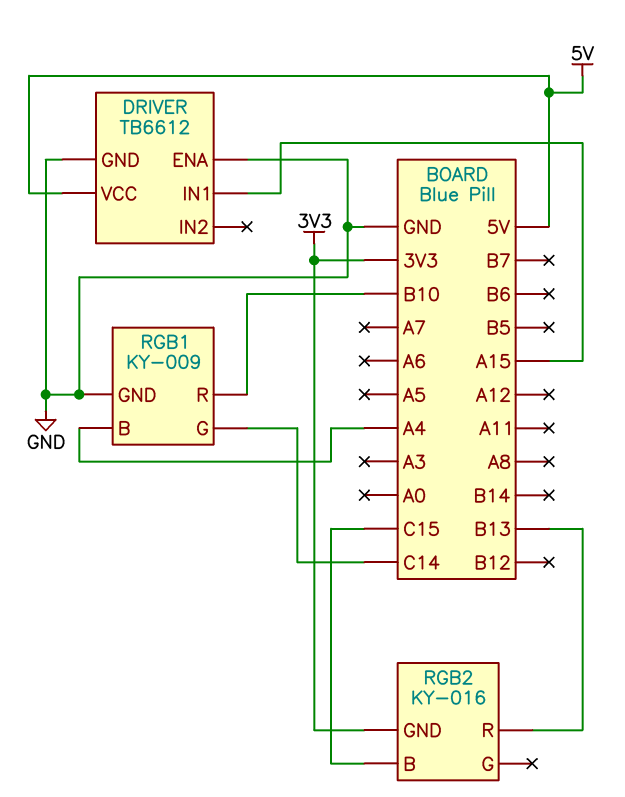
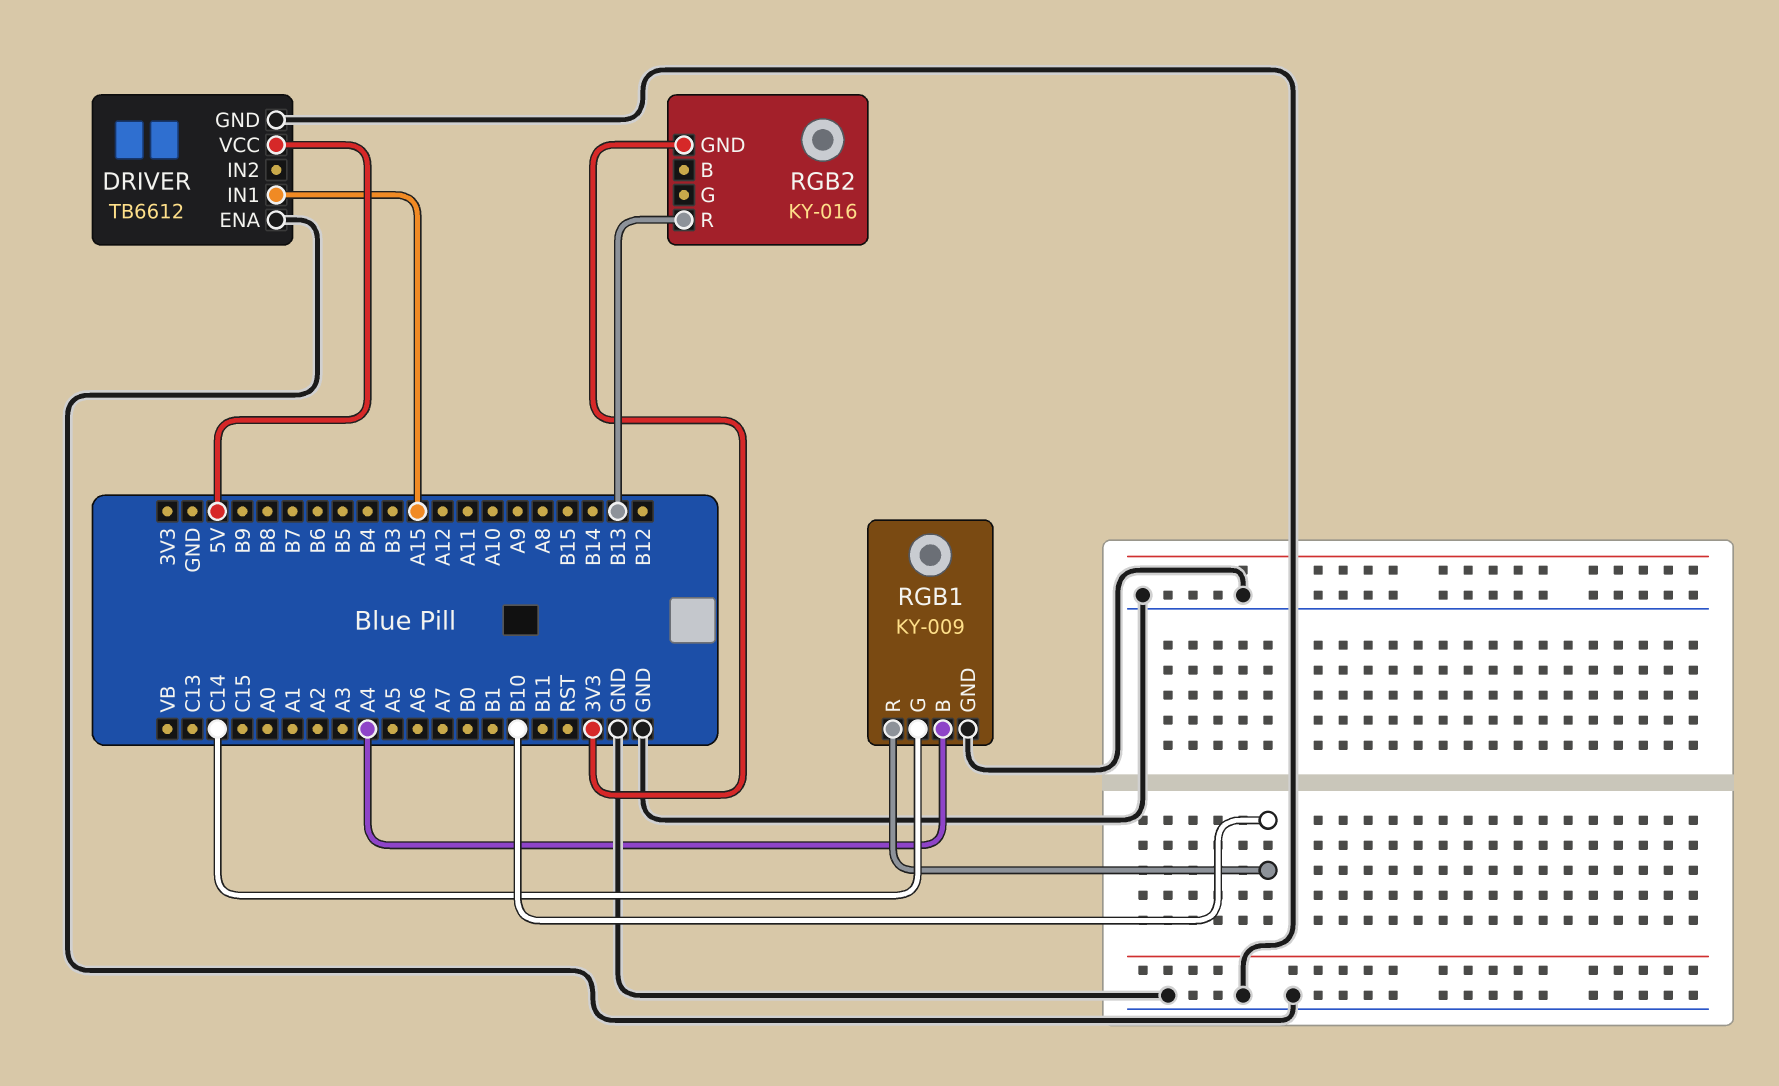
RGB2 pin B: C15 -> none

